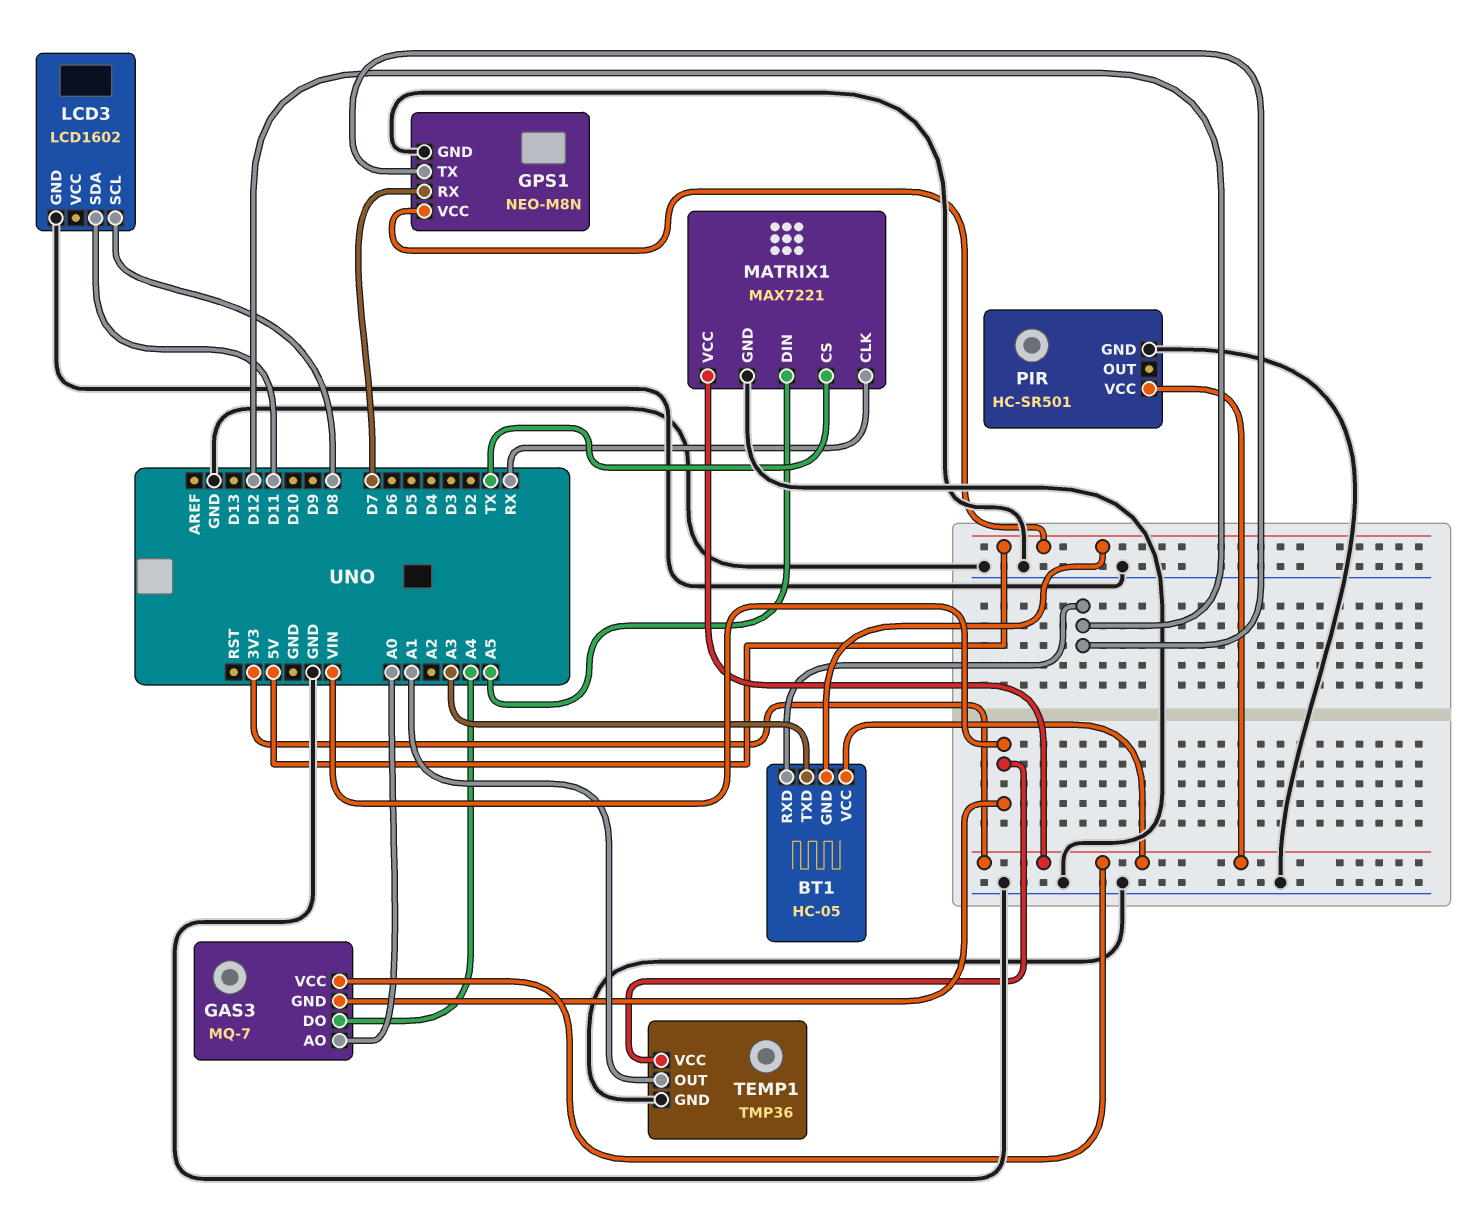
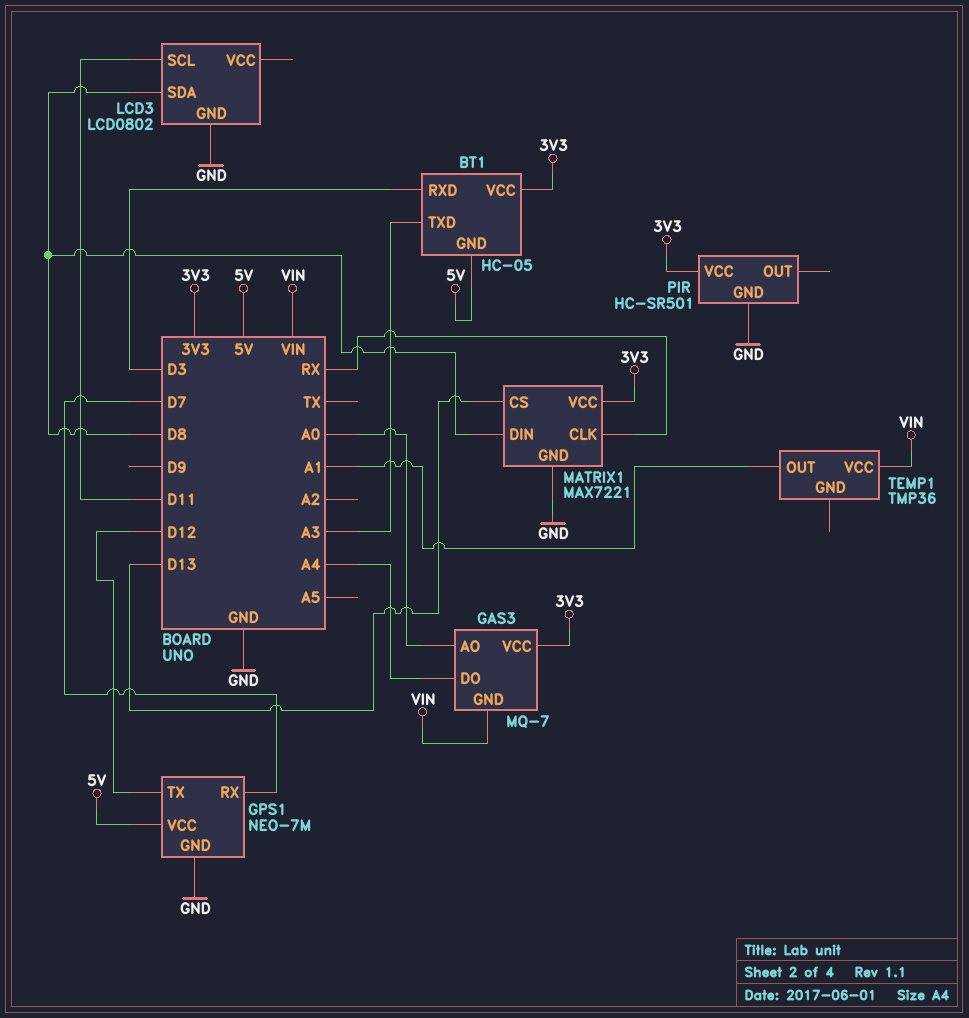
BT1 pin RXD: D12 -> D3
GPS1: NEO-M8N -> NEO-7M
LCD3: LCD1602 -> LCD0802
LCD3 pin SCL: D8 -> D11
LCD3 pin SDA: D11 -> D8
MATRIX1 pin CS: TX -> D13
MATRIX1 pin DIN: A5 -> D8
TEMP1 pin GND: GND -> none

